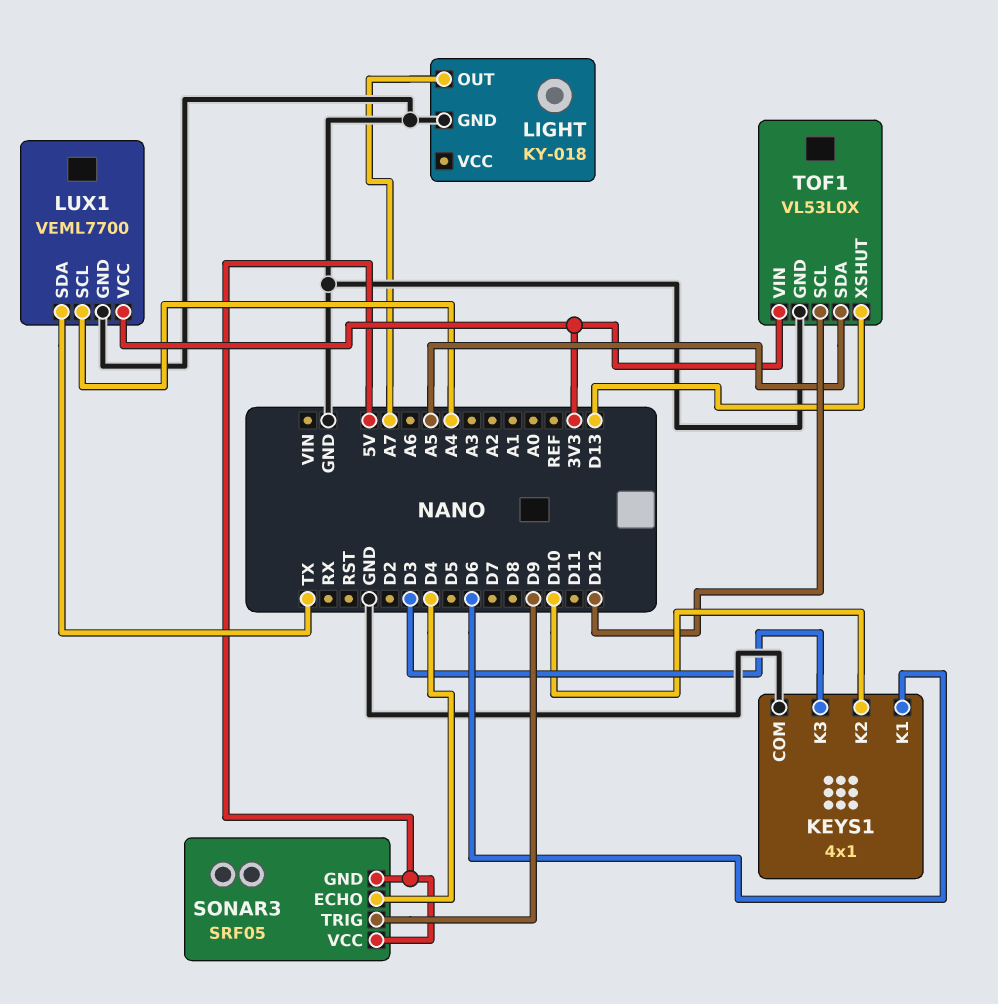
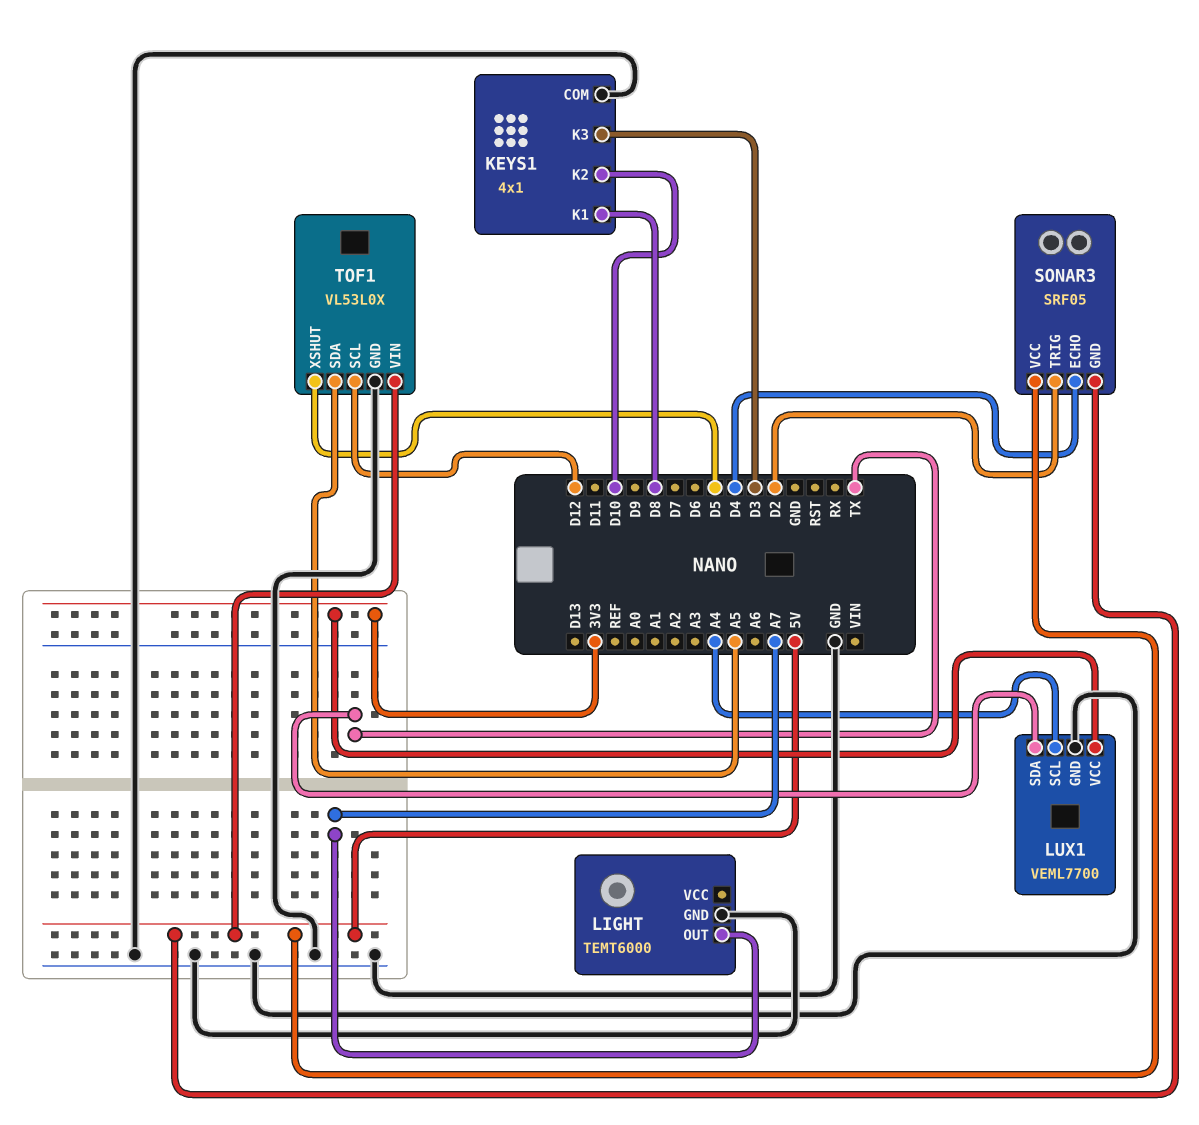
KEYS1 pin K1: D6 -> D8
LIGHT: KY-018 -> TEMT6000
SONAR3 pin TRIG: D9 -> D2
TOF1 pin VIN: 3V3 -> 5V
TOF1 pin XSHUT: D13 -> D5

